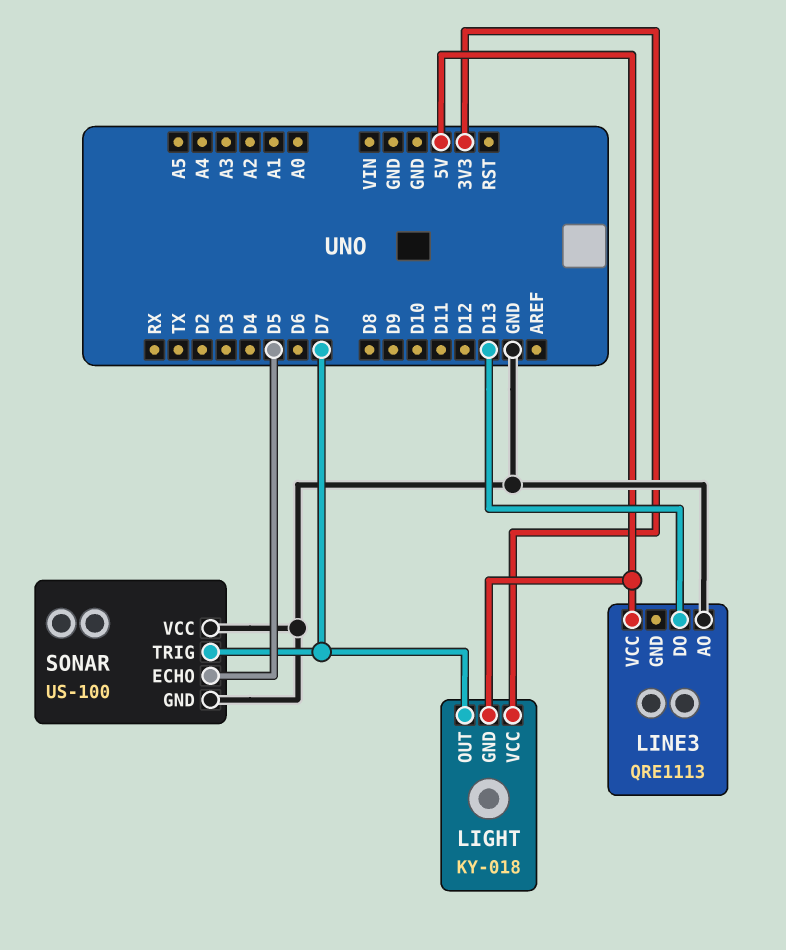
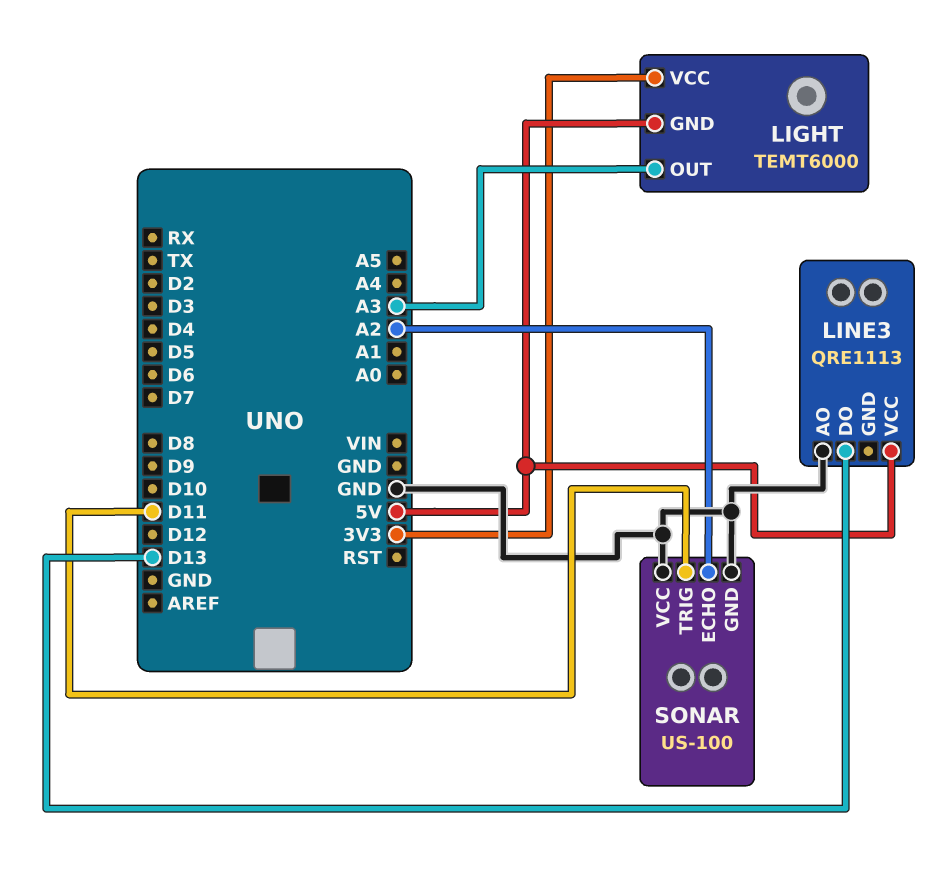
LIGHT: KY-018 -> TEMT6000
LIGHT pin OUT: D7 -> A3
SONAR pin ECHO: D5 -> A2
SONAR pin TRIG: D7 -> D11

